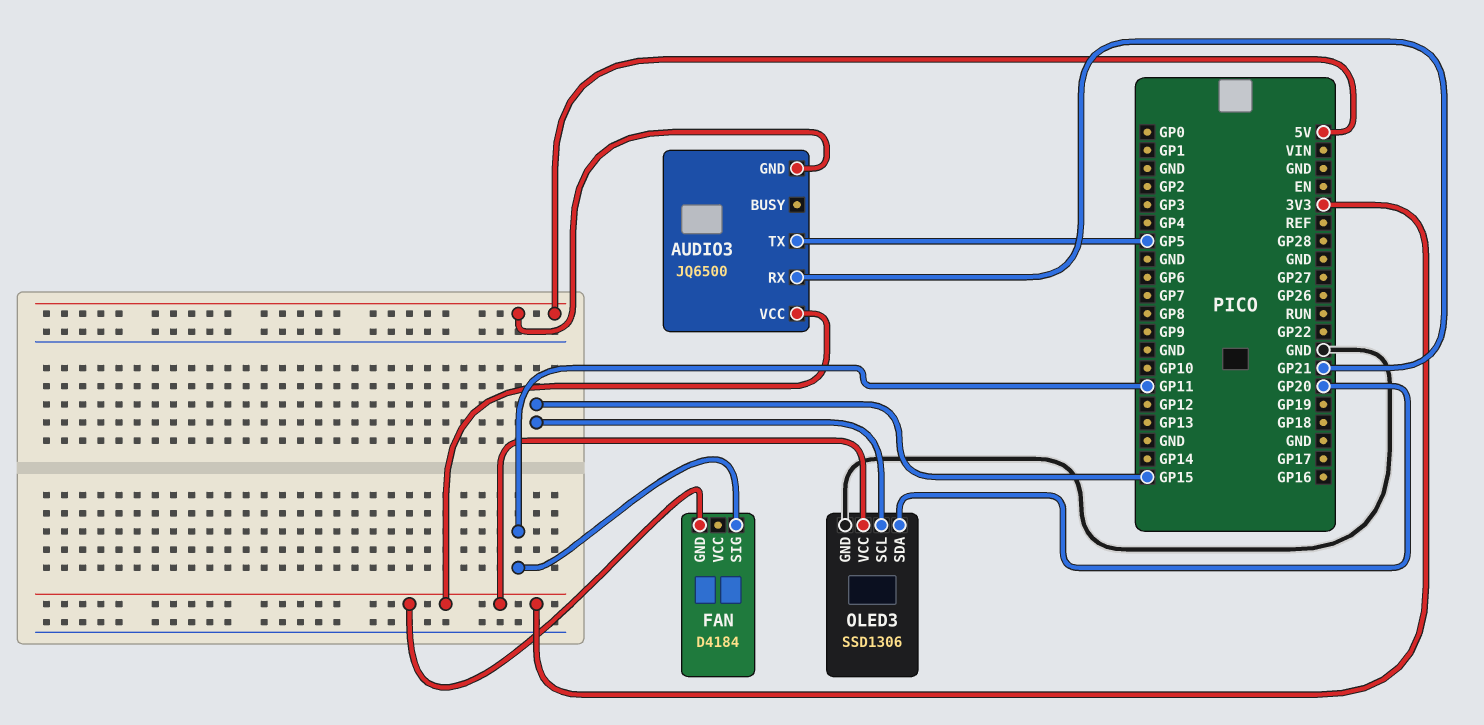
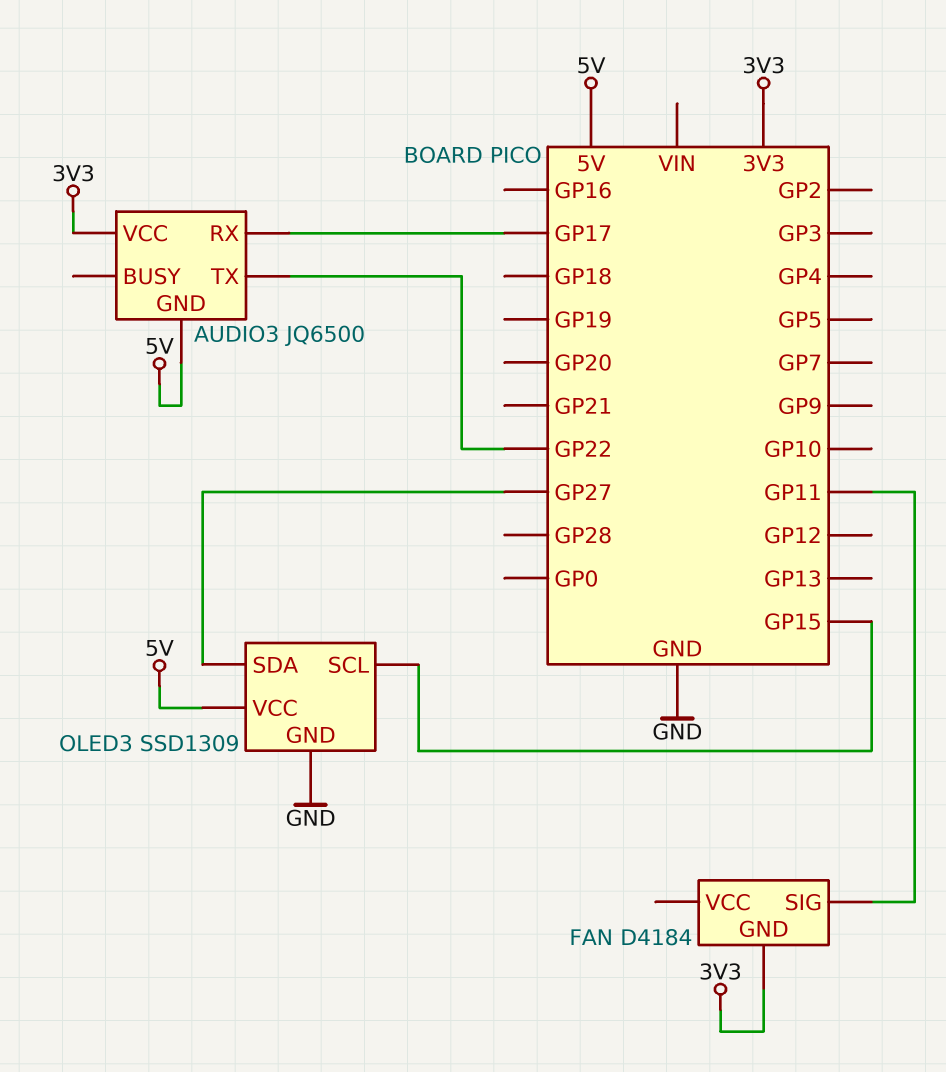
AUDIO3 pin RX: GP21 -> GP17
AUDIO3 pin TX: GP5 -> GP22
OLED3: SSD1306 -> SSD1309
OLED3 pin SDA: GP20 -> GP27
OLED3 pin VCC: 3V3 -> 5V

